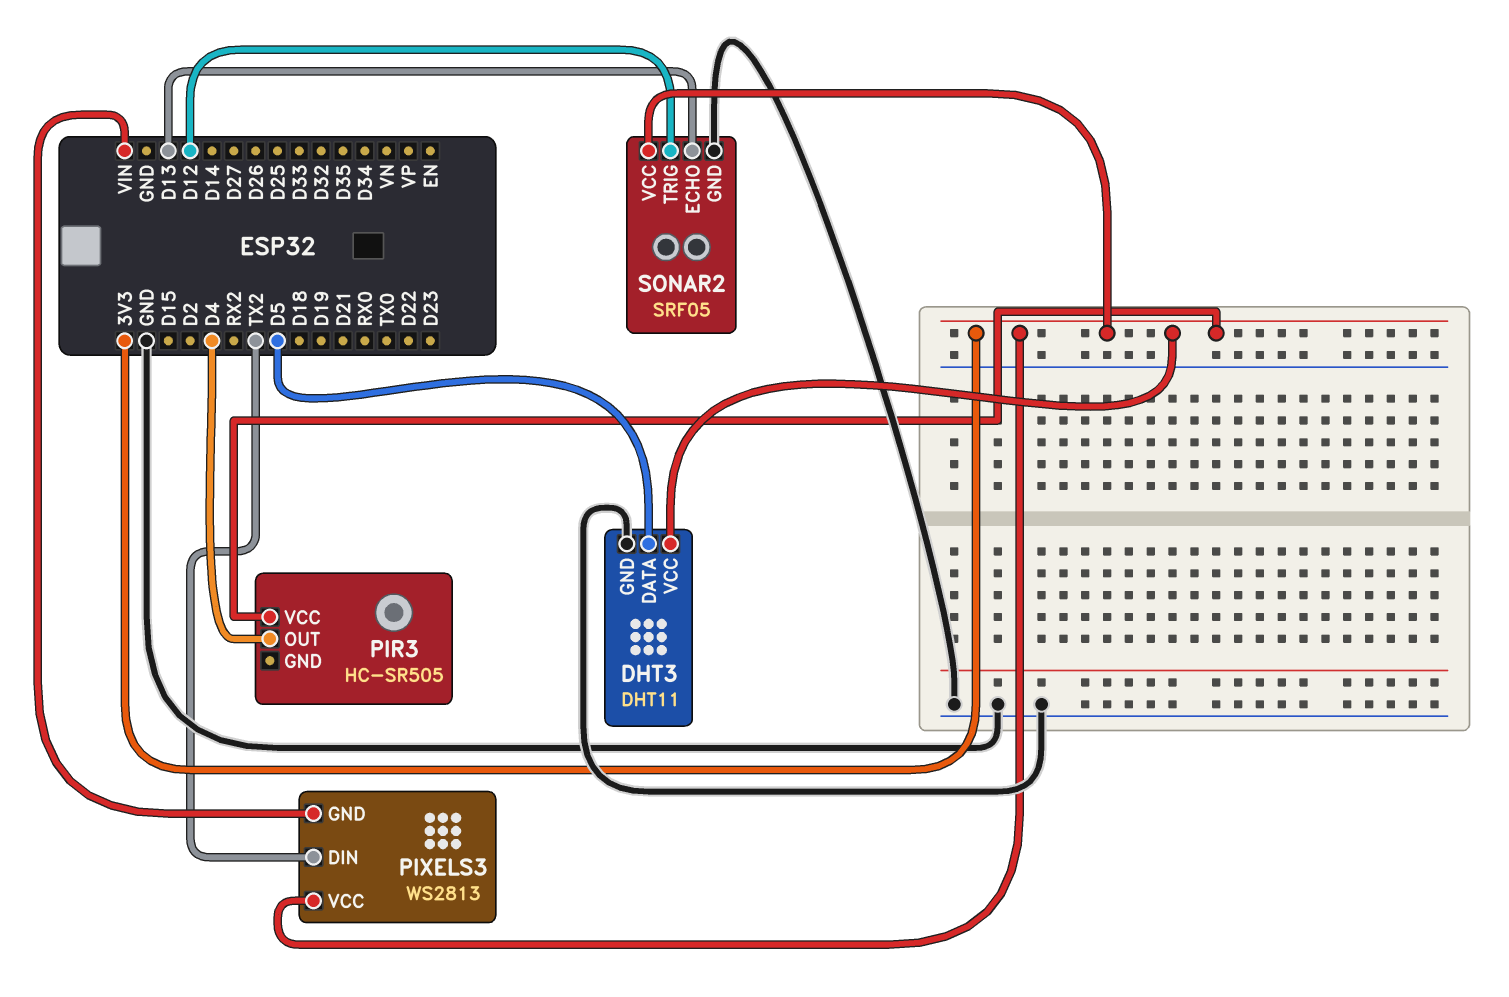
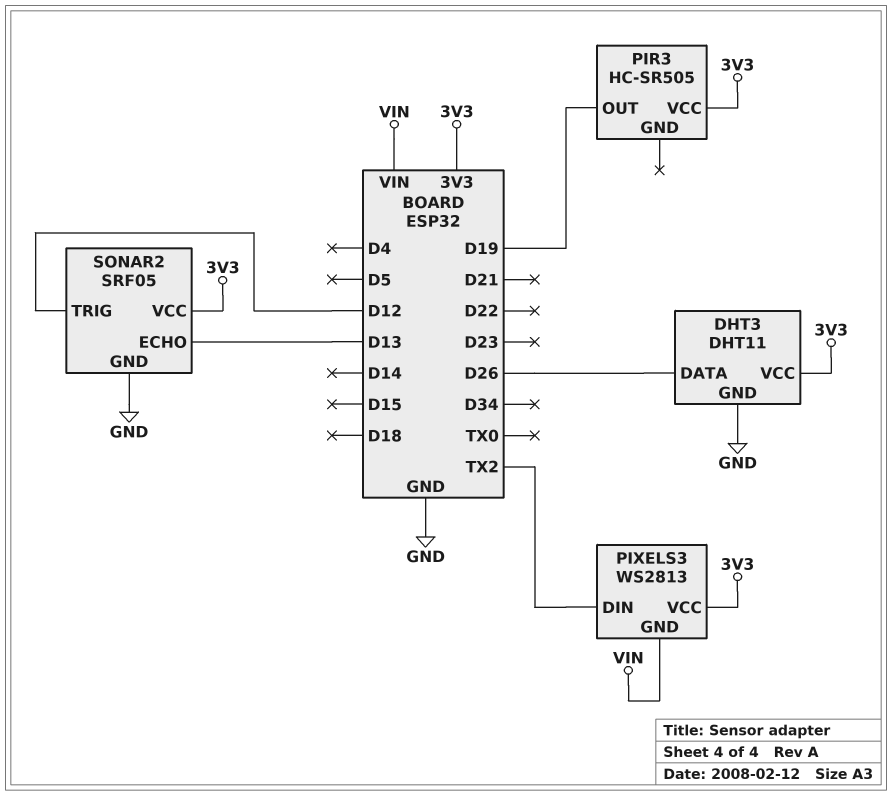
DHT3 pin DATA: D5 -> D26
PIR3 pin OUT: D4 -> D19

